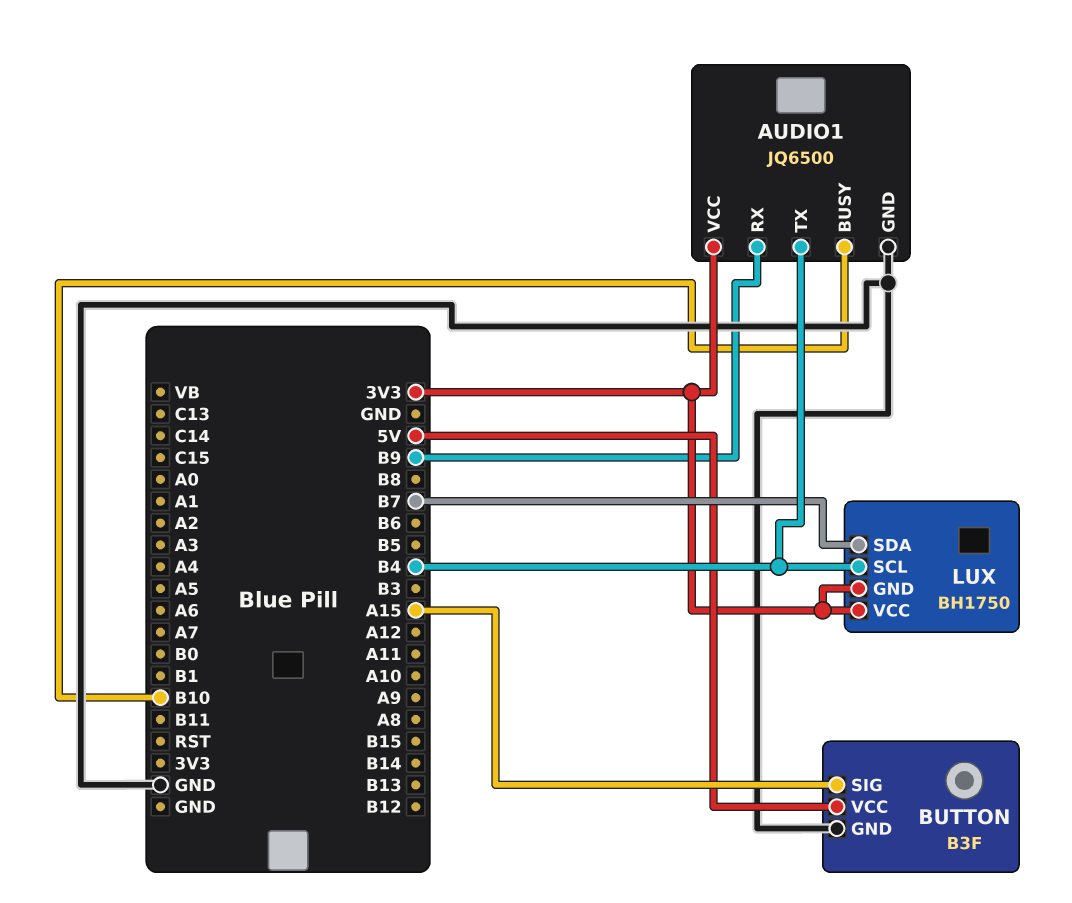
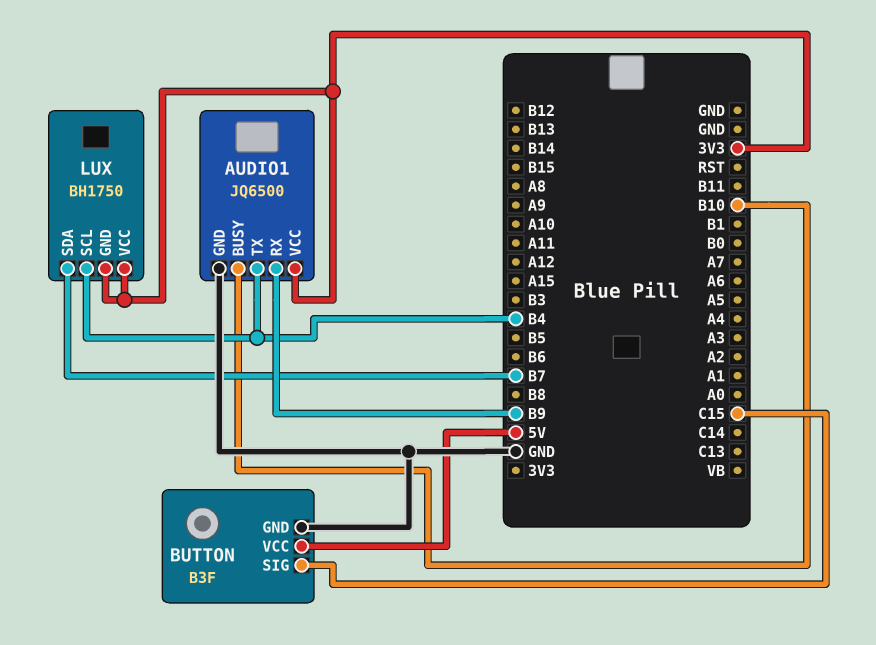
BUTTON pin SIG: A15 -> C15

